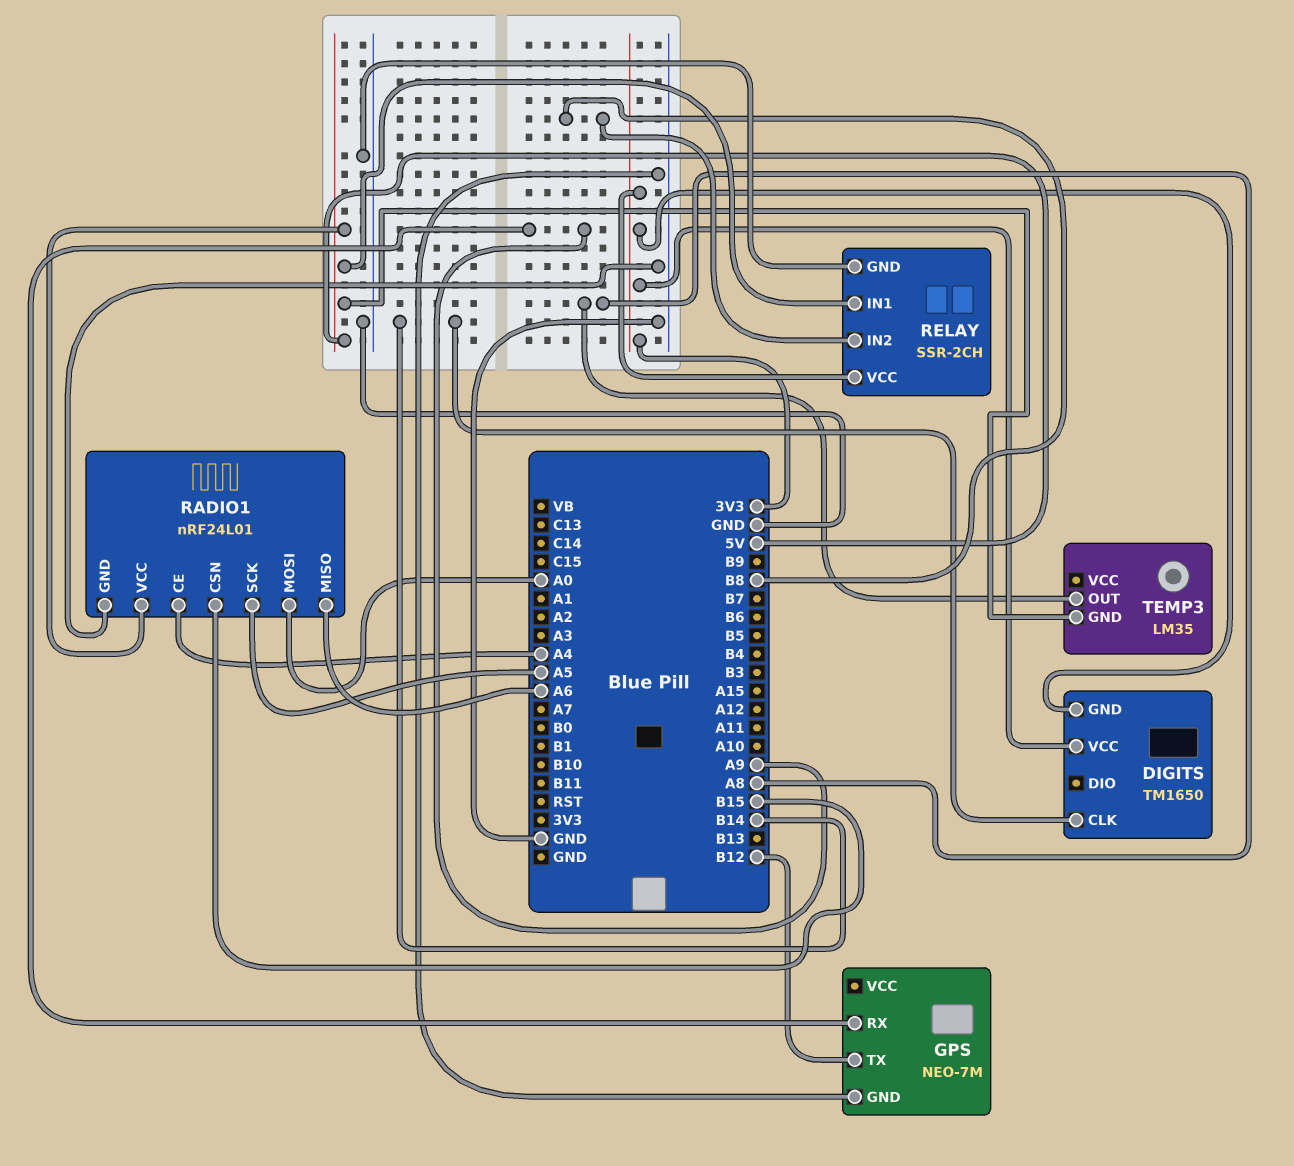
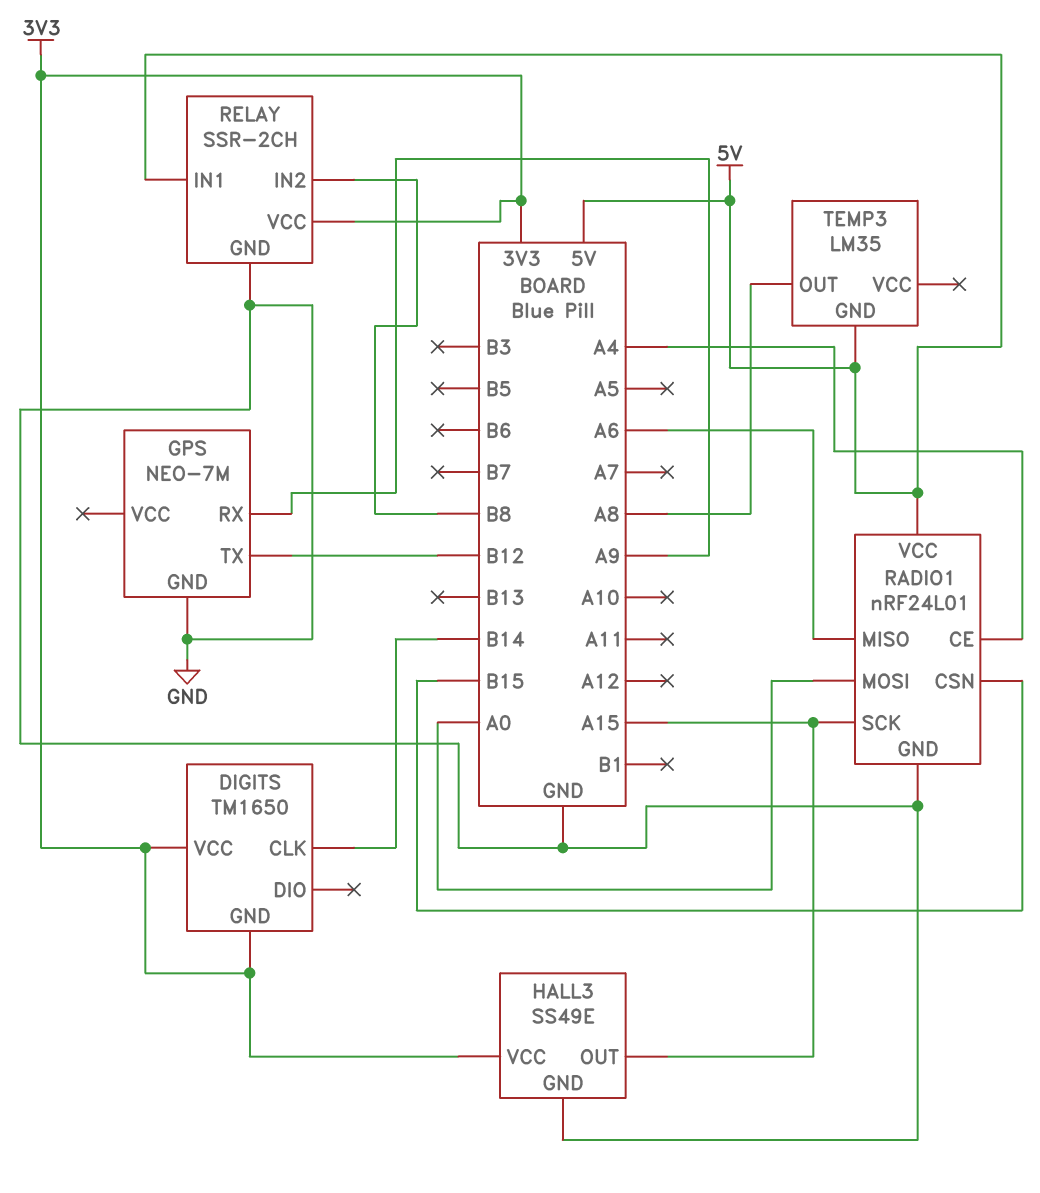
HALL3: none -> SS49E
HALL3 pin GND: none -> GND
HALL3 pin OUT: none -> A15
HALL3 pin VCC: none -> 3V3
RADIO1 pin SCK: A5 -> A15

